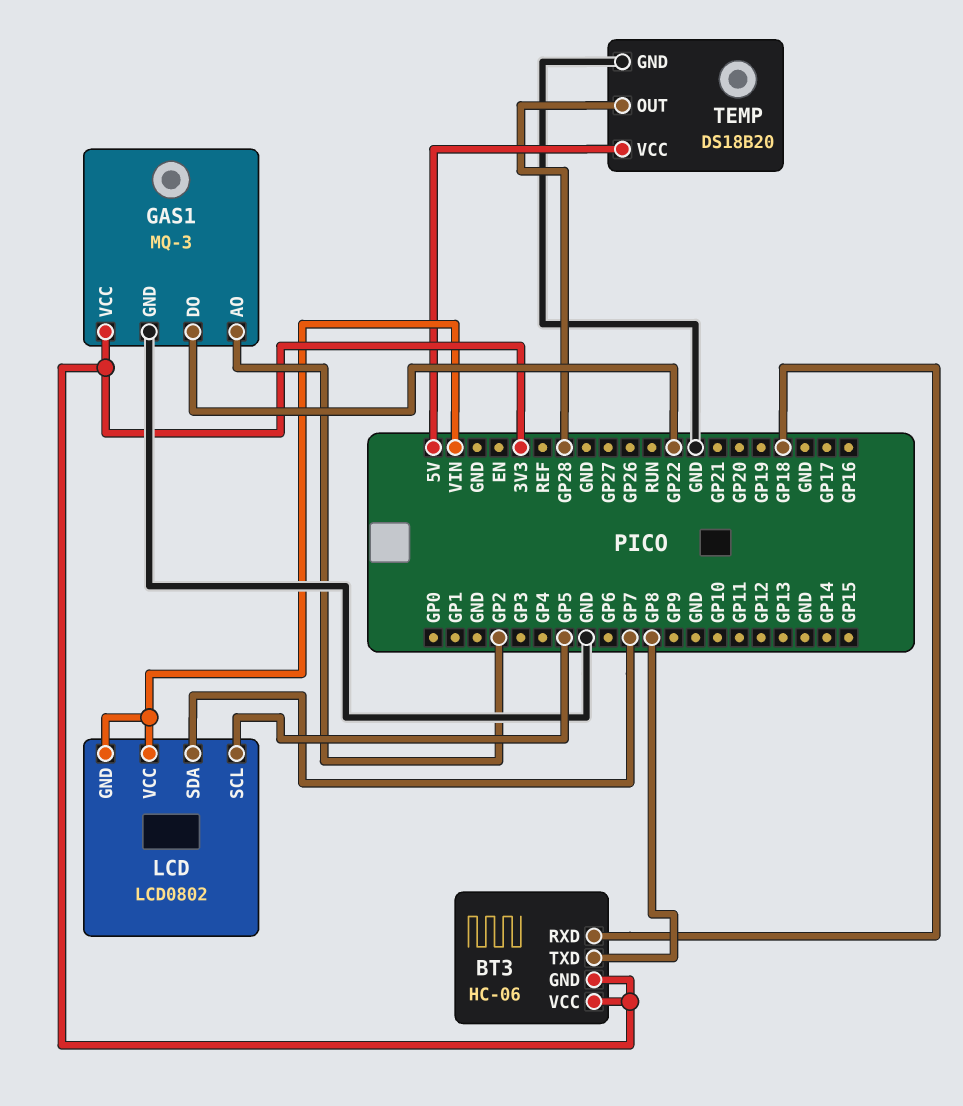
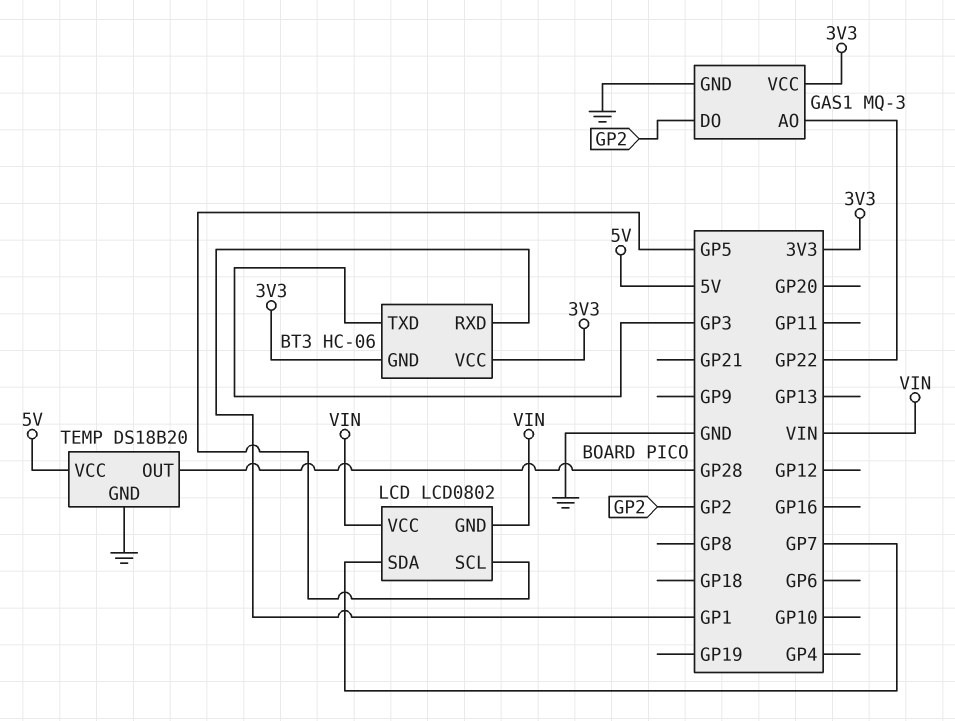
BT3 pin RXD: GP18 -> GP1
BT3 pin TXD: GP8 -> GP3
GAS1 pin AO: GP2 -> GP22
GAS1 pin DO: GP22 -> GP2

